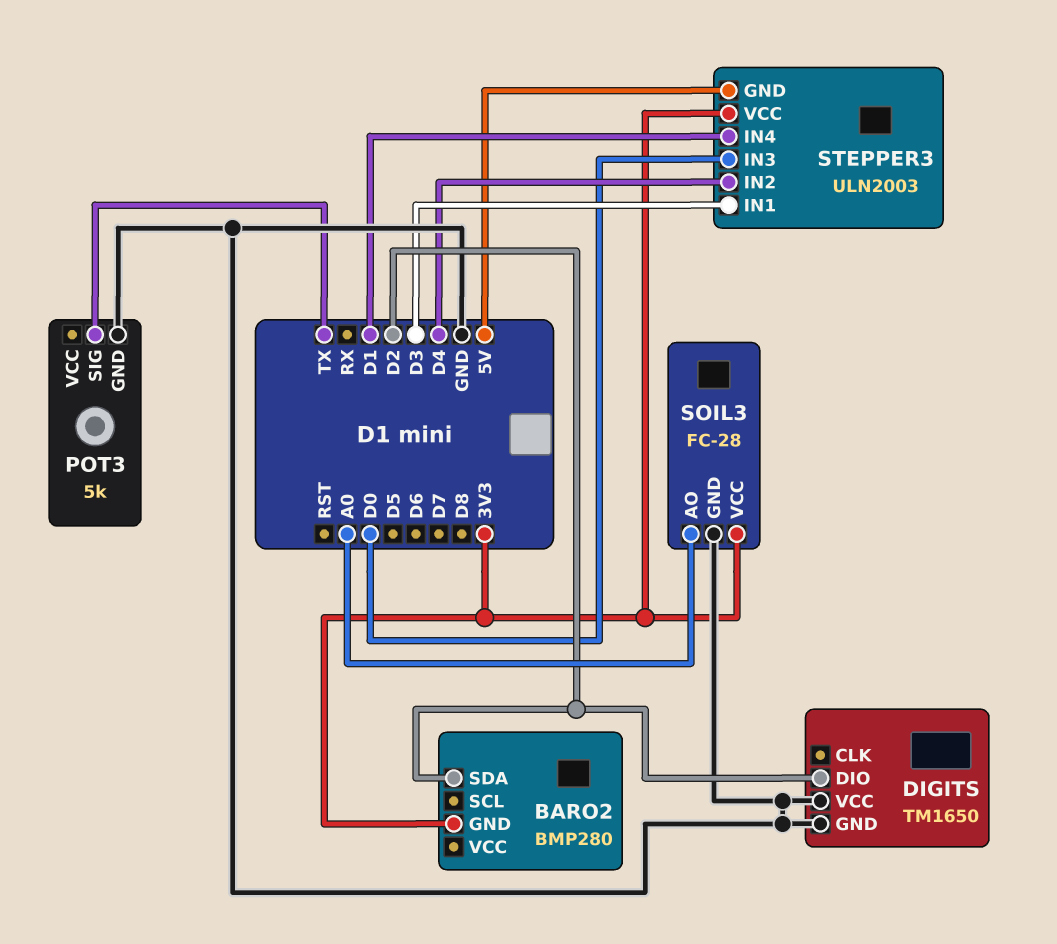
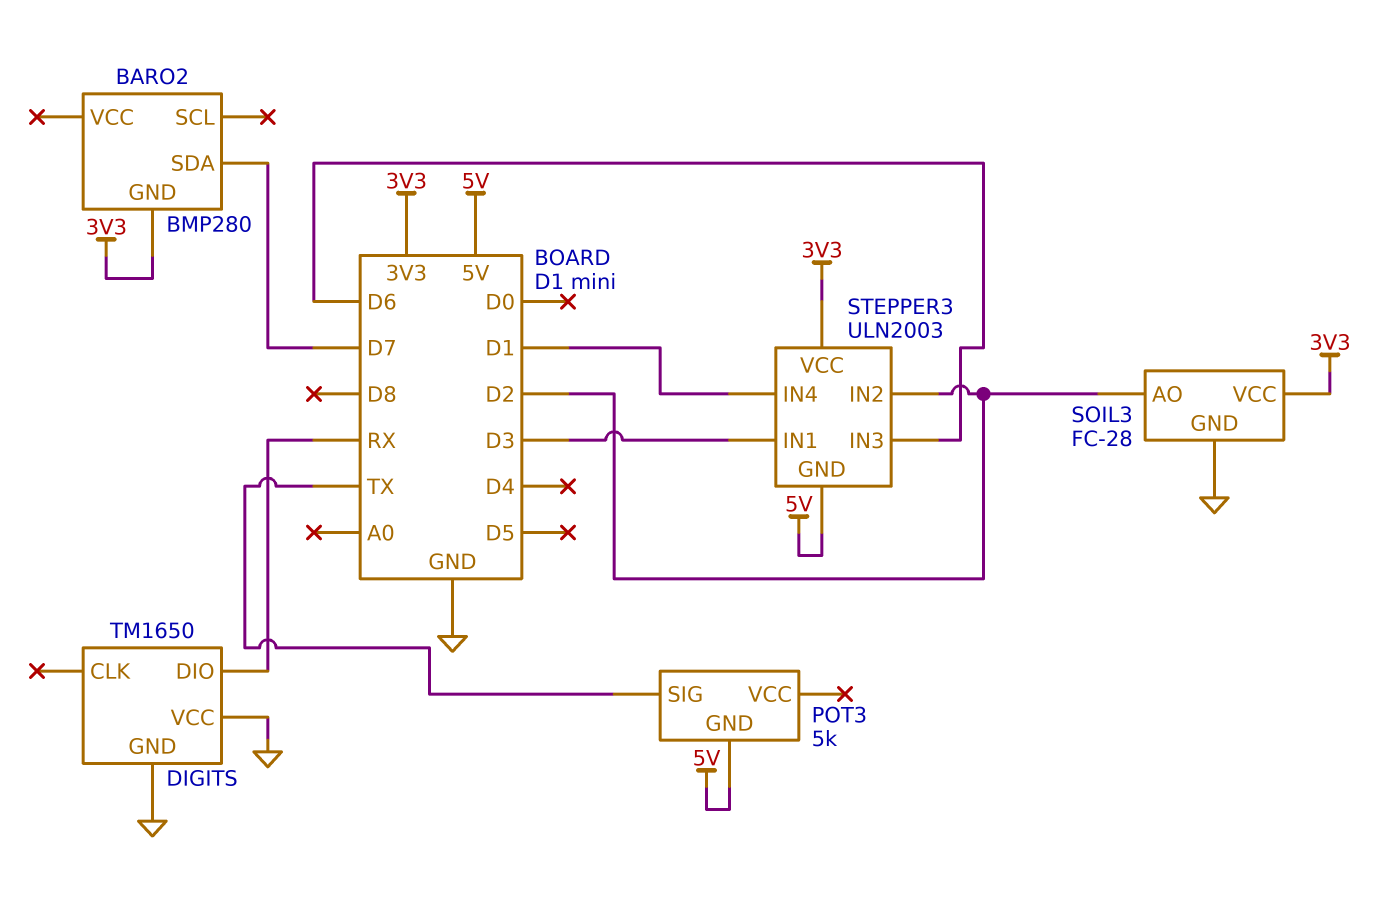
BARO2 pin SDA: D2 -> D7
DIGITS pin DIO: D2 -> RX
POT3 pin GND: GND -> 5V
SOIL3 pin AO: A0 -> D2
STEPPER3 pin IN2: D4 -> D2
STEPPER3 pin IN3: D0 -> D6

